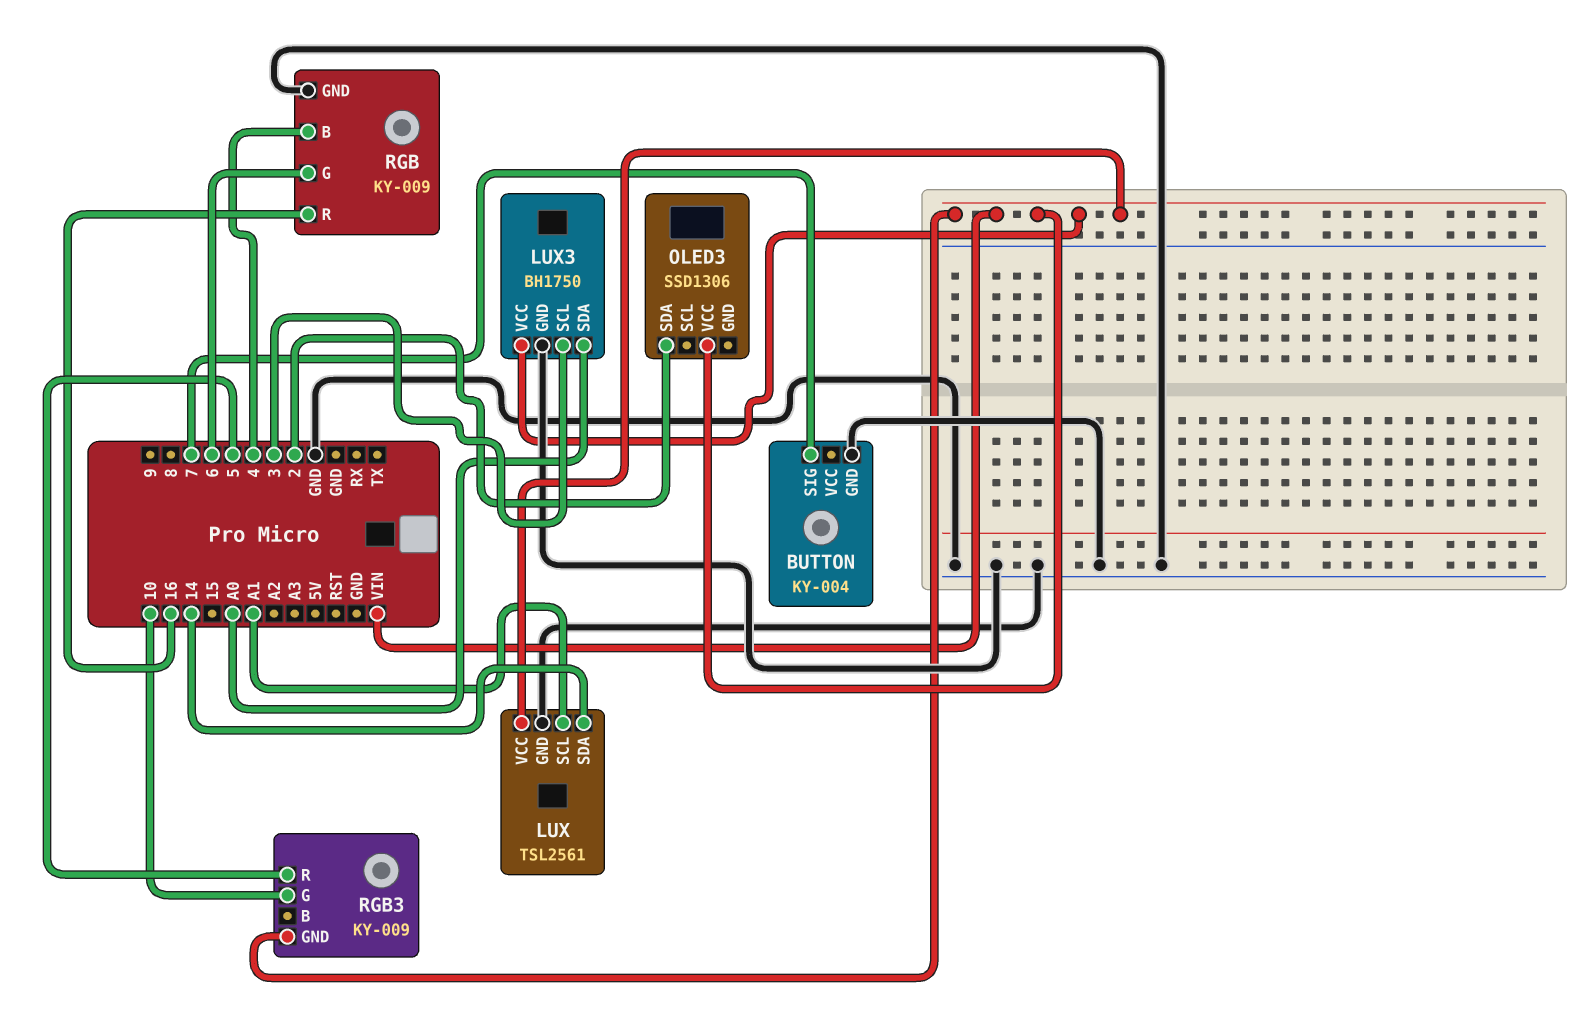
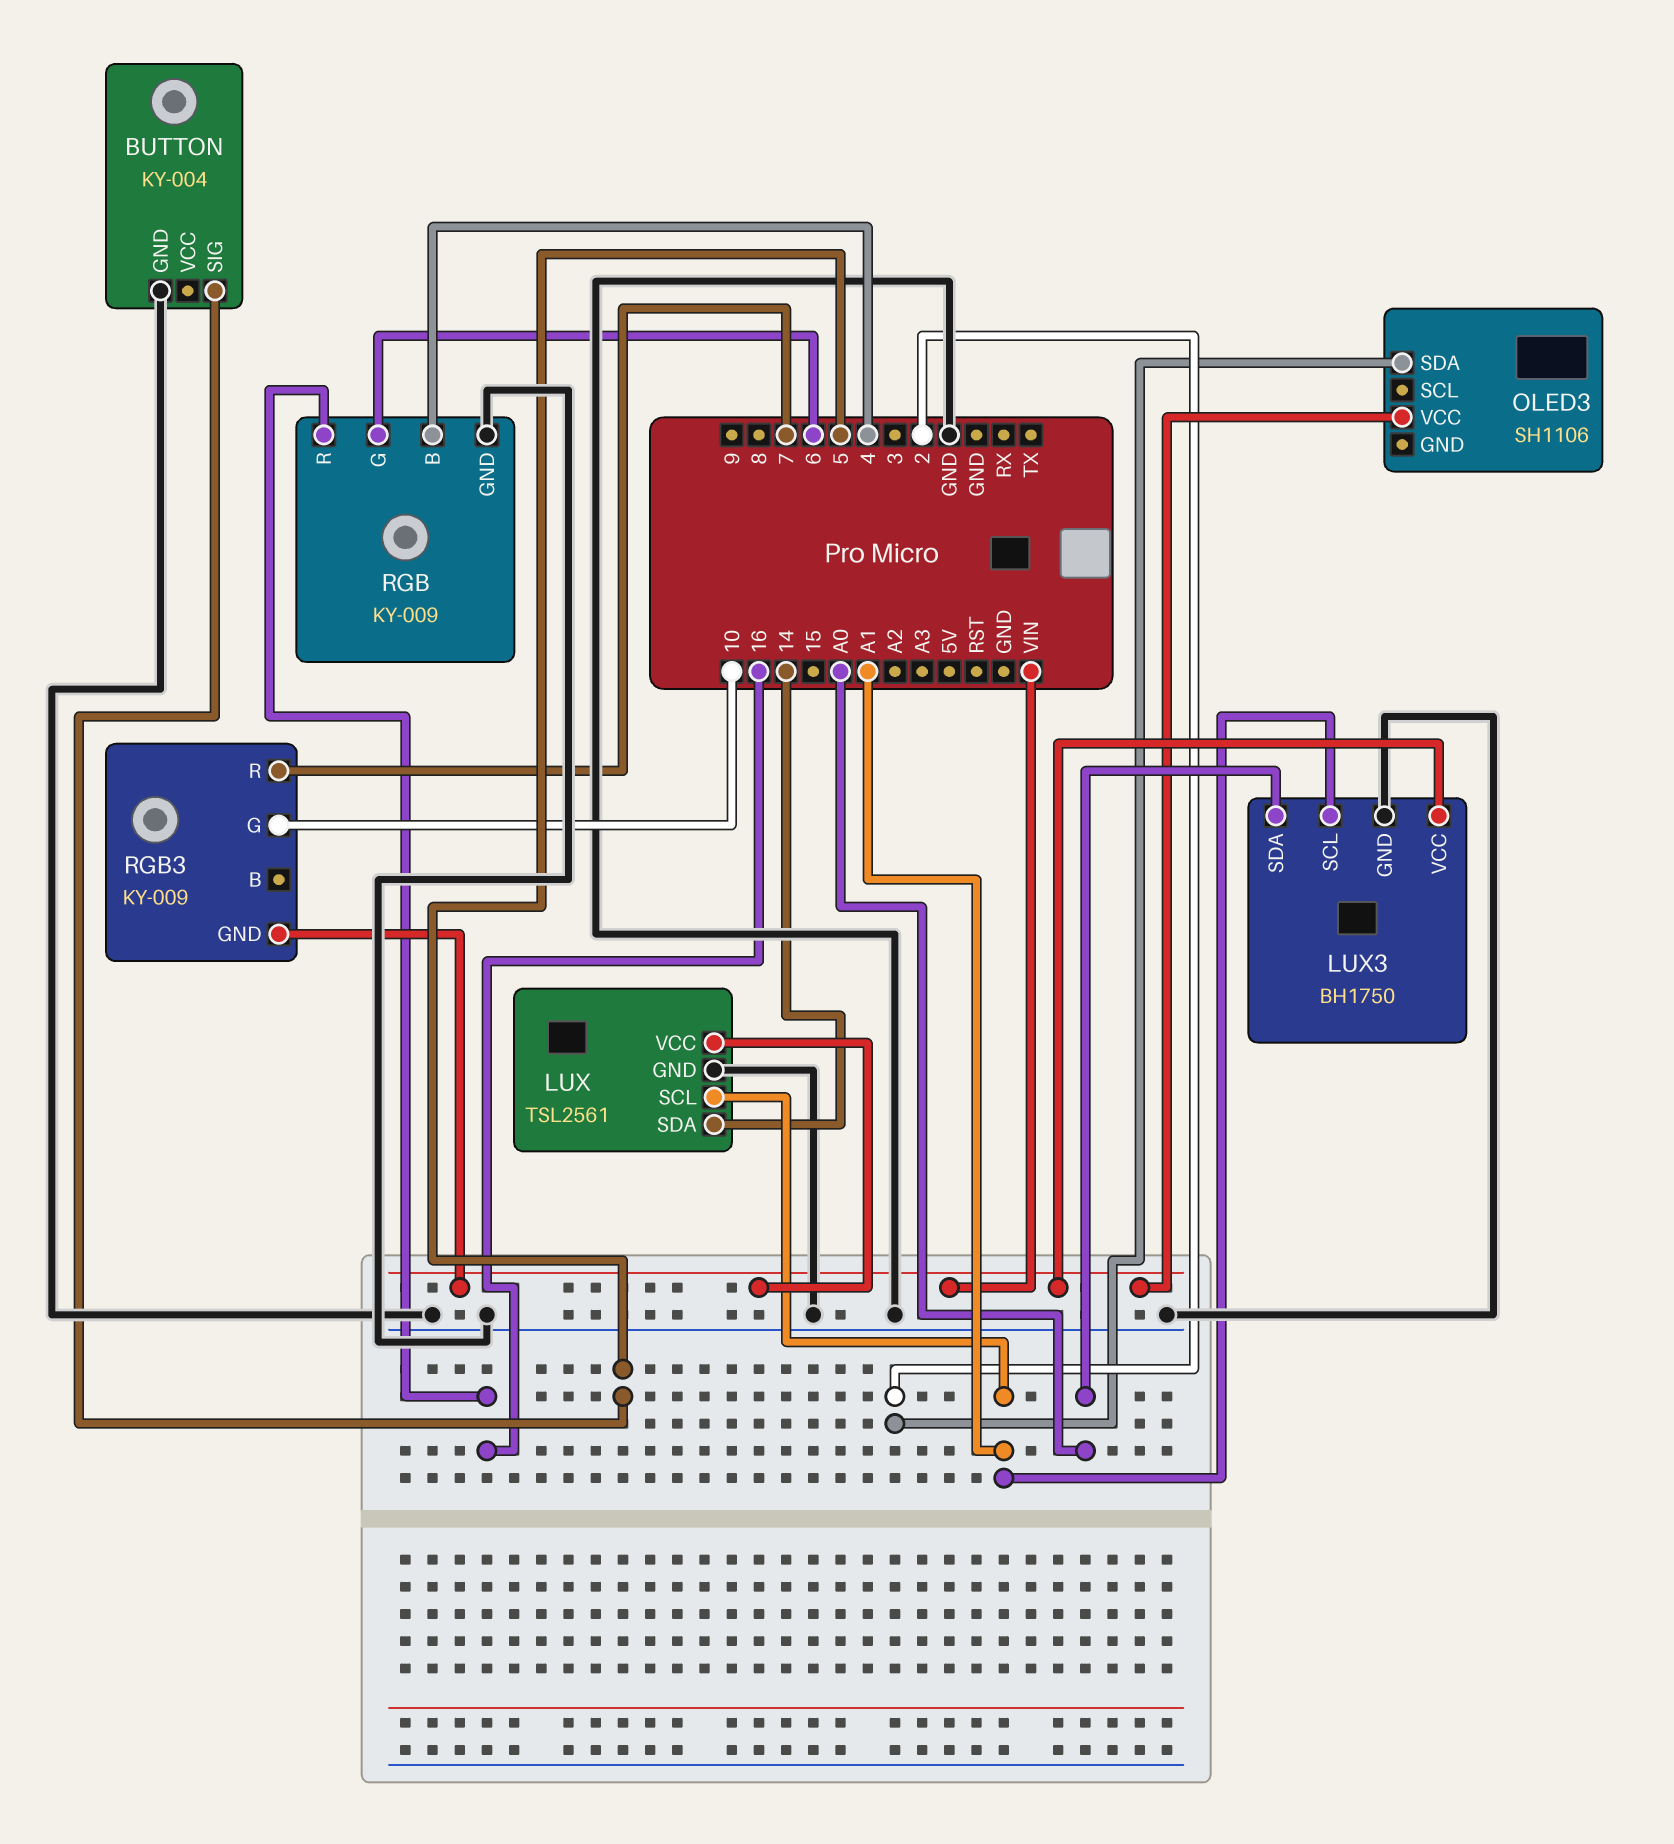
BUTTON pin SIG: 7 -> 5
LUX3 pin SCL: 3 -> A1
OLED3: SSD1306 -> SH1106
RGB3 pin R: 5 -> 7

